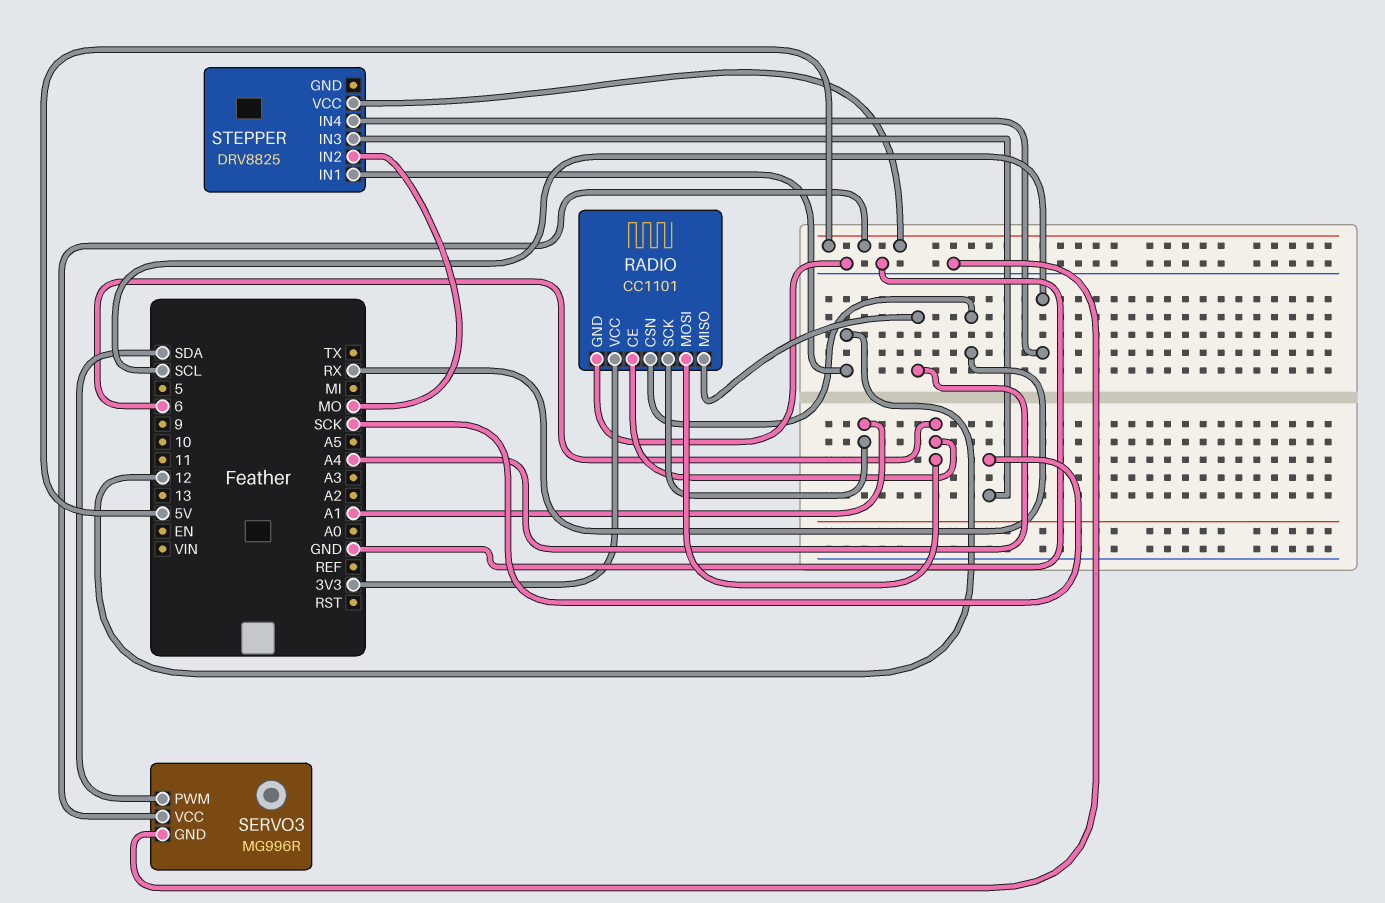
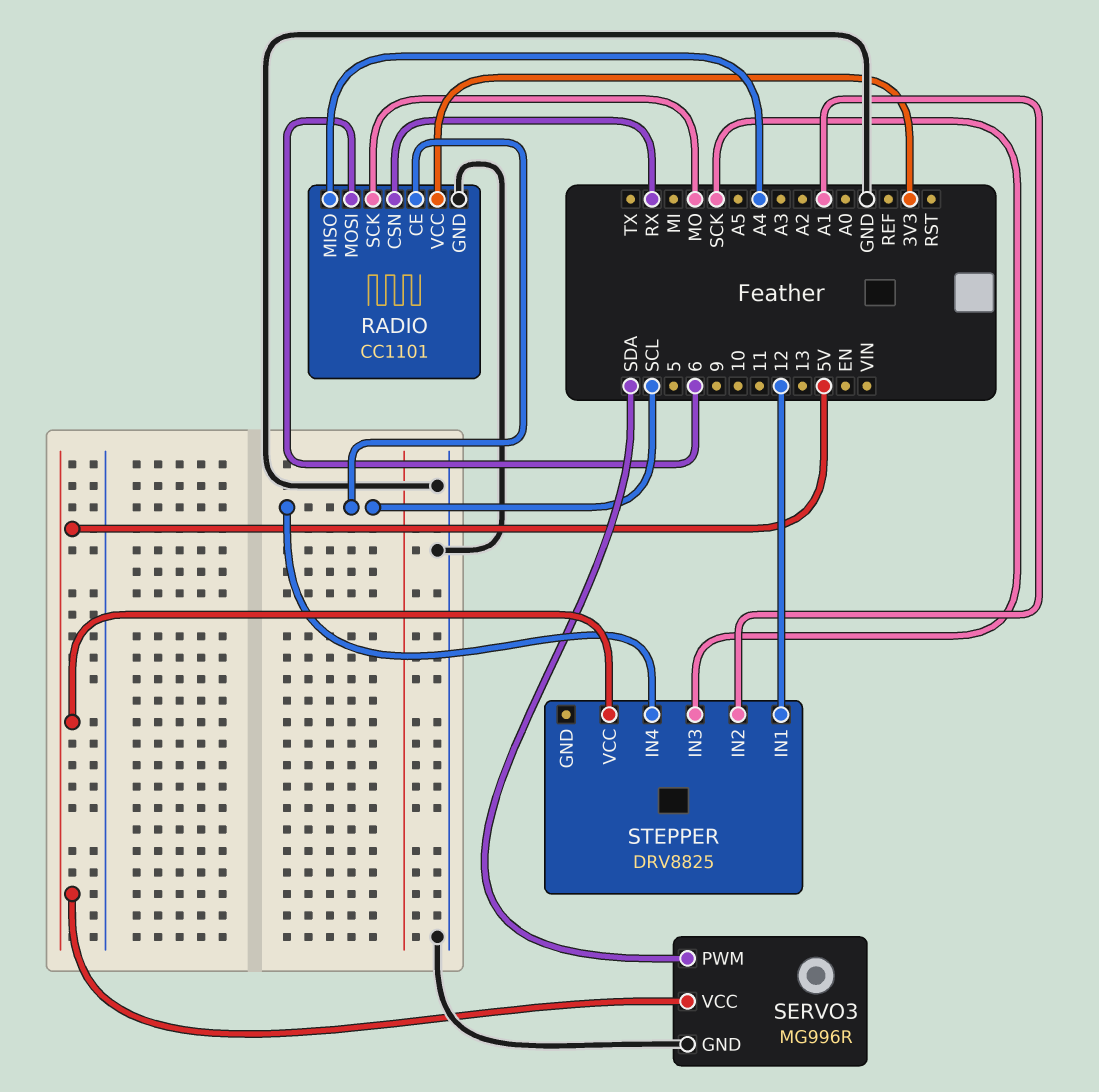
RADIO pin CE: 6 -> SCL
RADIO pin SCK: A1 -> MO
STEPPER pin IN2: MO -> A1

